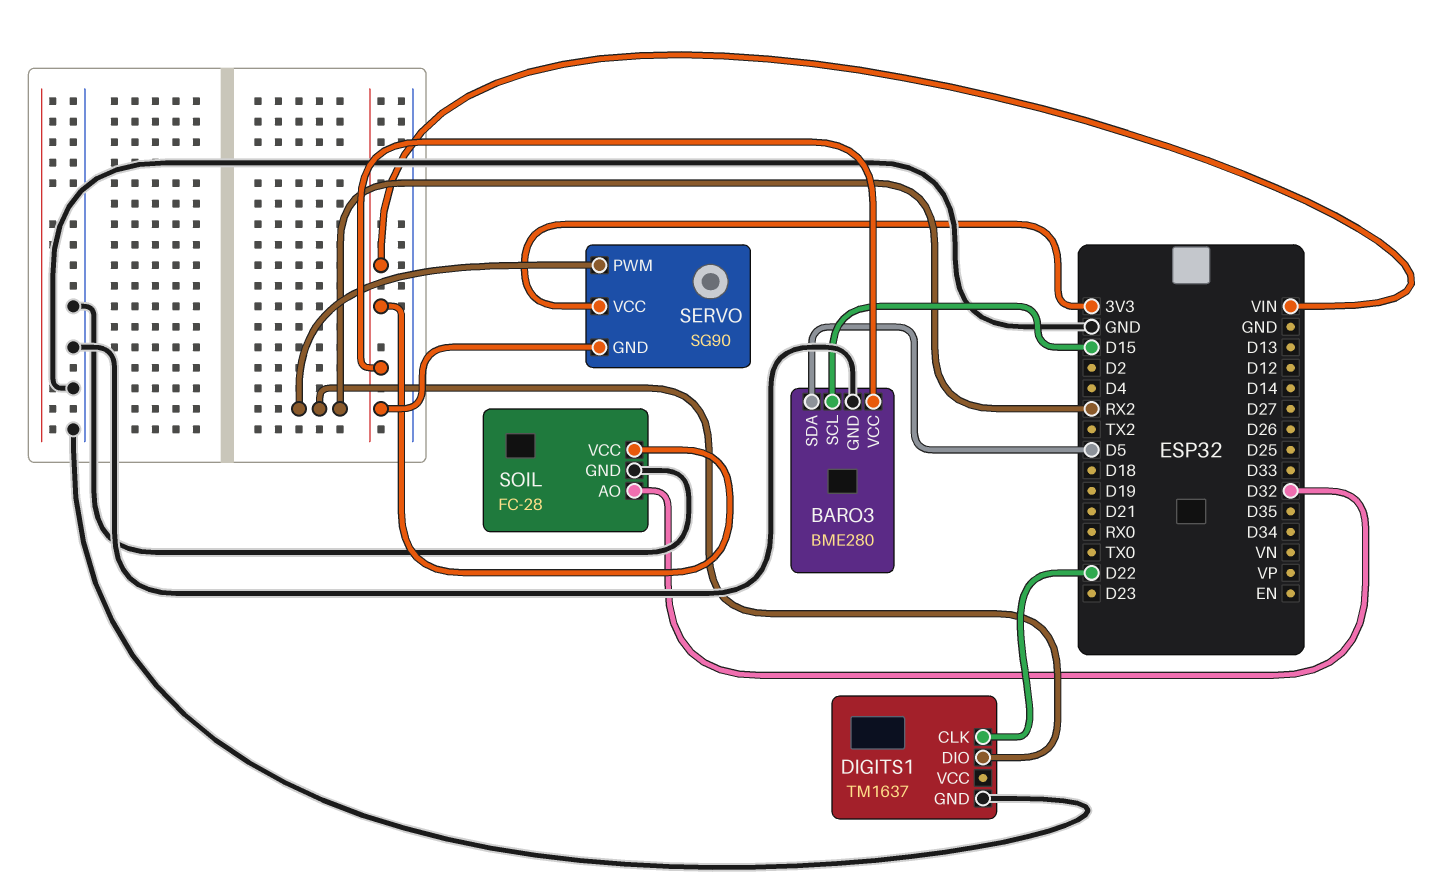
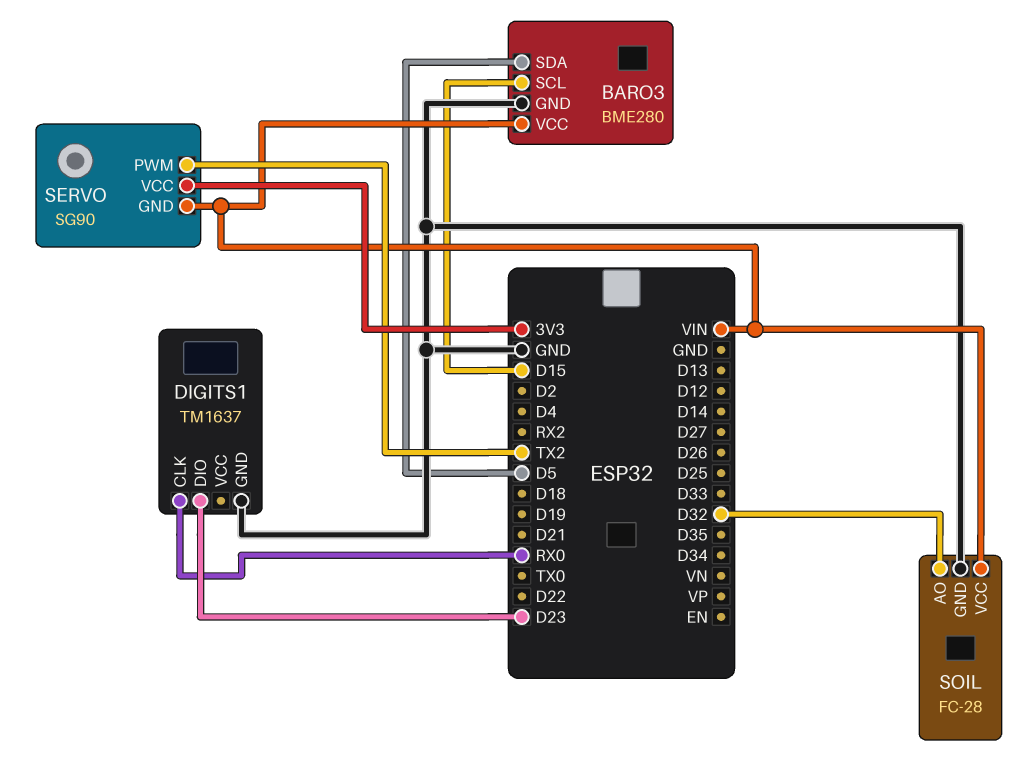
DIGITS1 pin CLK: D22 -> RX0
DIGITS1 pin DIO: RX2 -> D23
SERVO pin PWM: RX2 -> TX2

